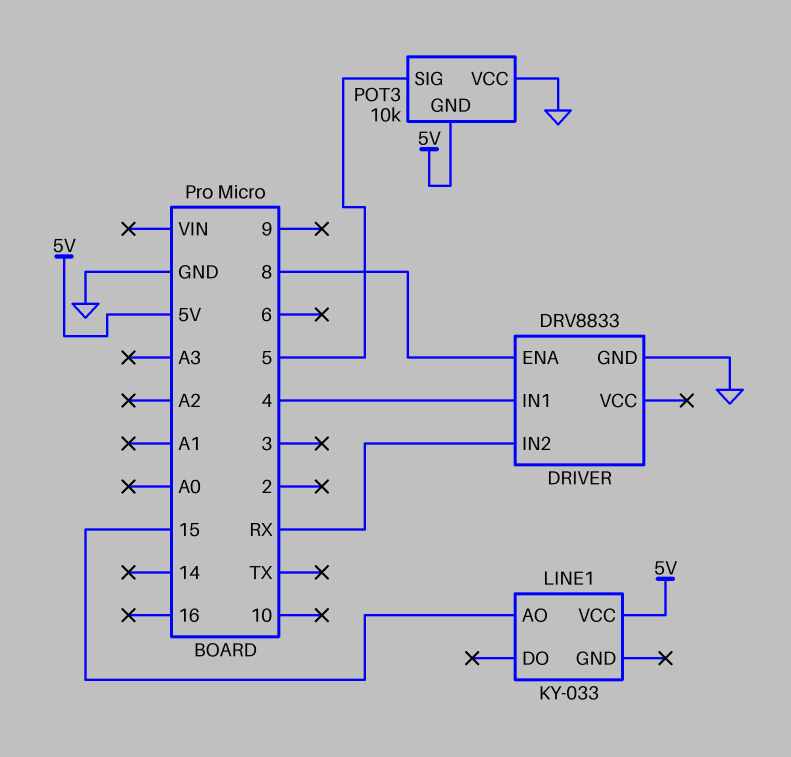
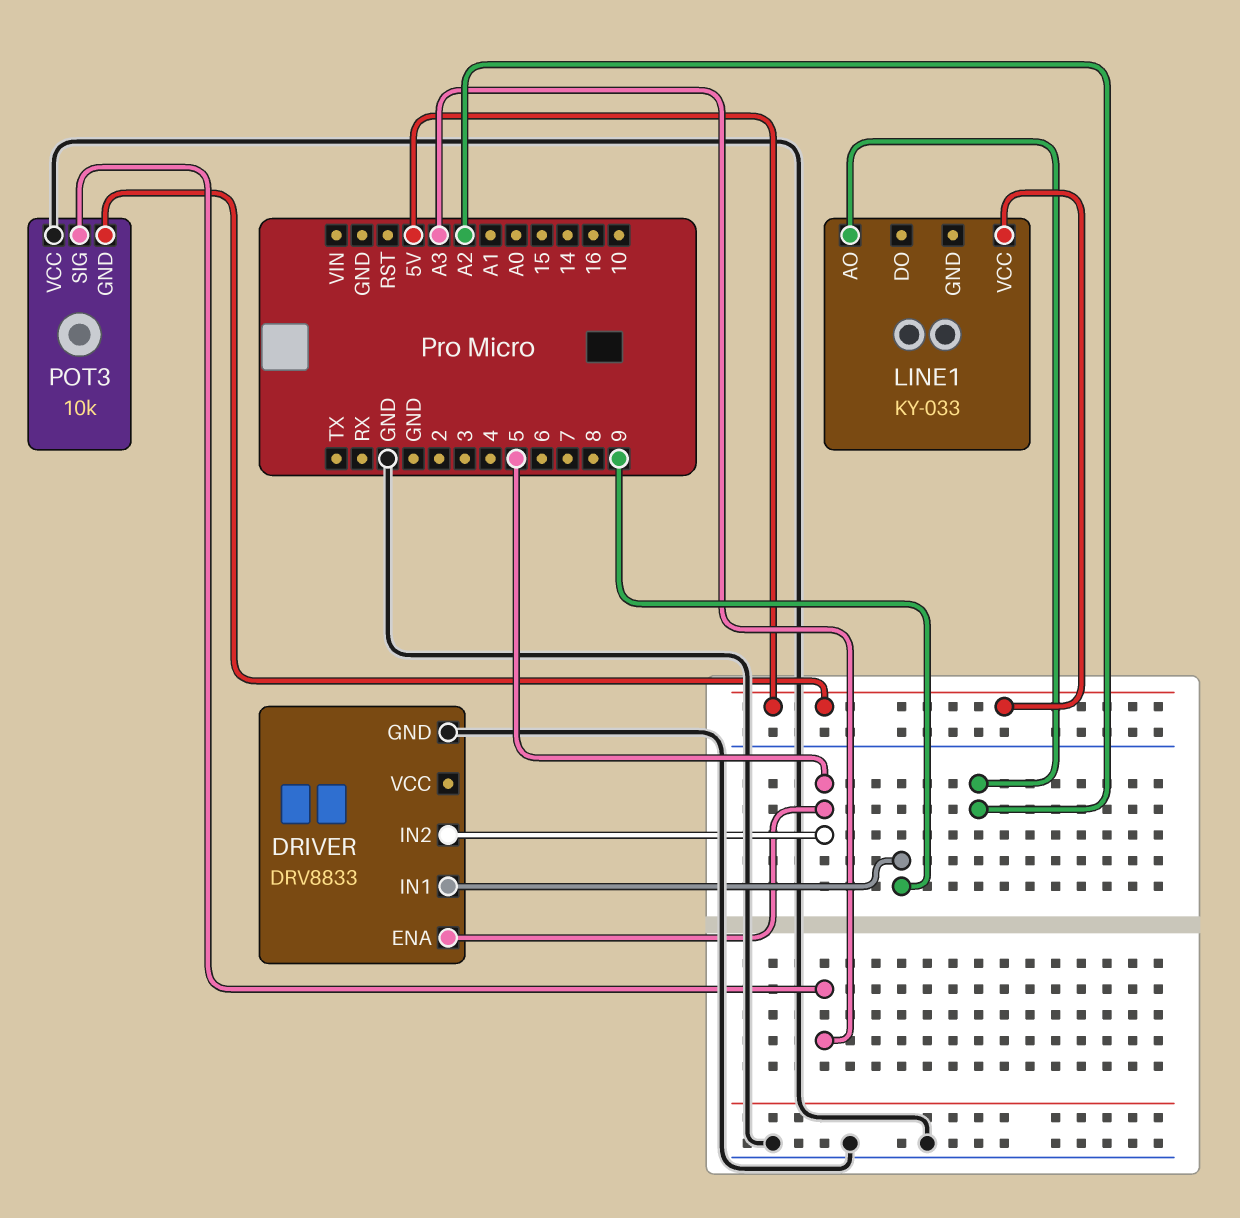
DRIVER pin ENA: 8 -> 5
DRIVER pin IN1: 4 -> 9
DRIVER pin IN2: RX -> 5
LINE1 pin AO: 15 -> A2
POT3 pin SIG: 5 -> A3

